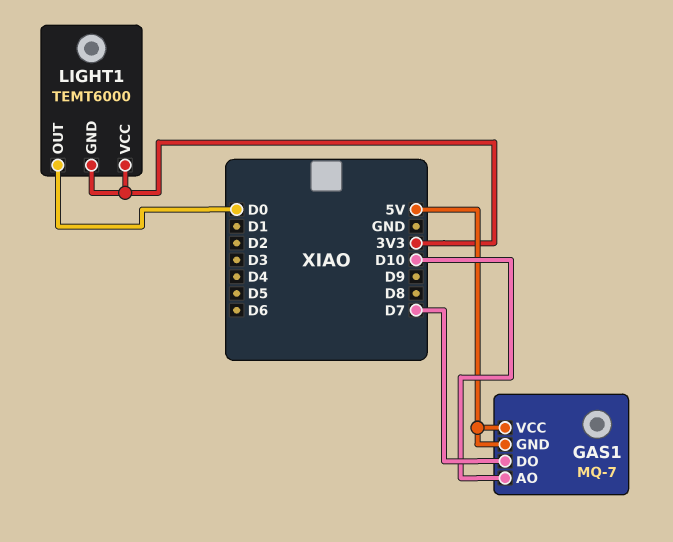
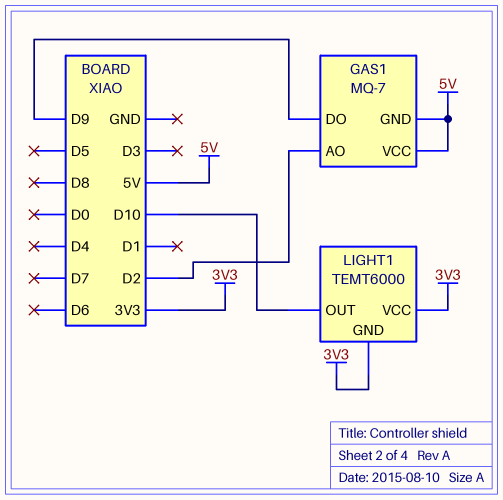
GAS1 pin AO: D10 -> D2
GAS1 pin DO: D7 -> D9
LIGHT1 pin OUT: D0 -> D10

